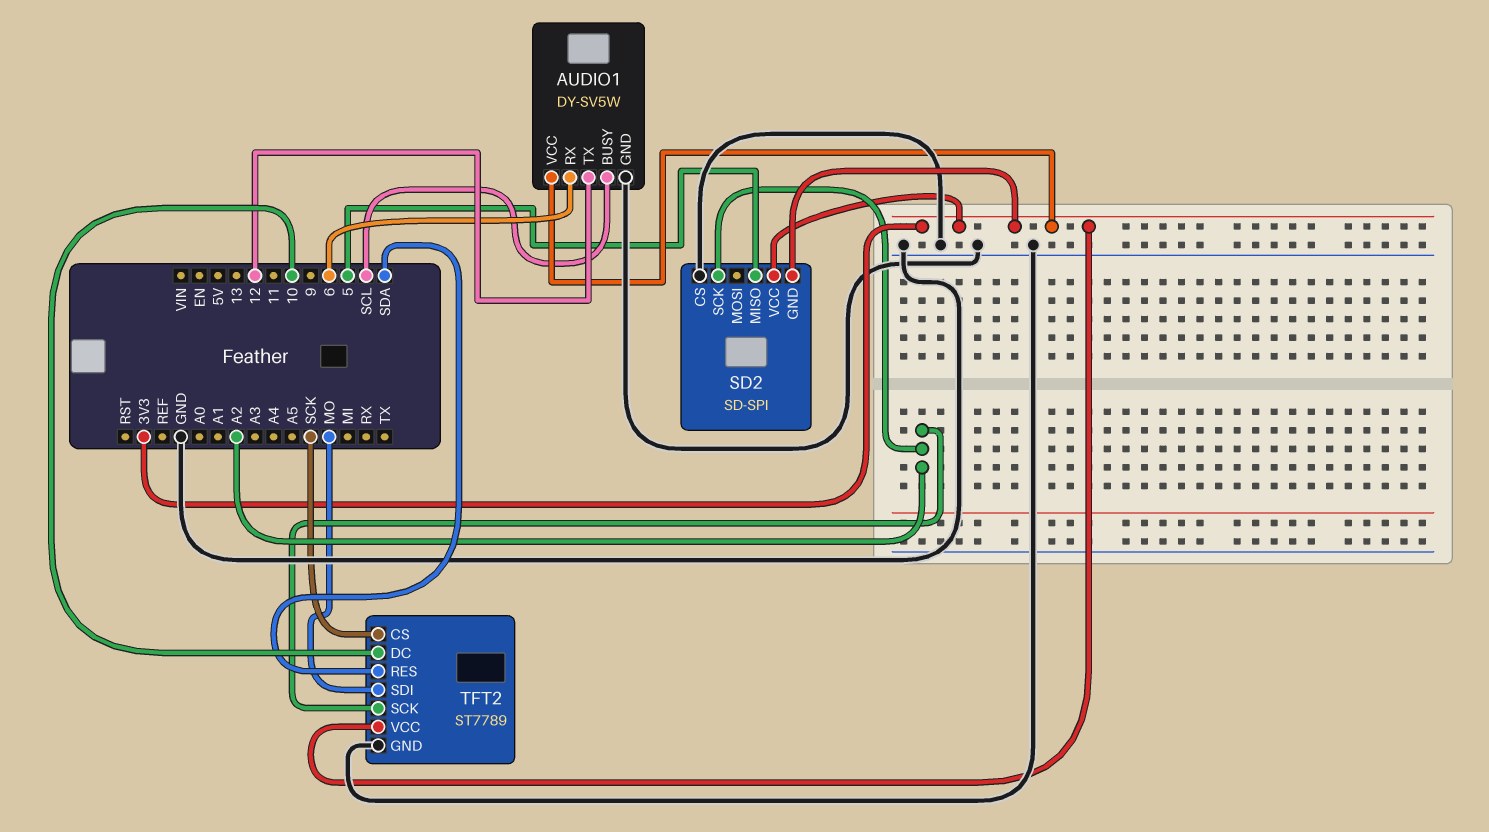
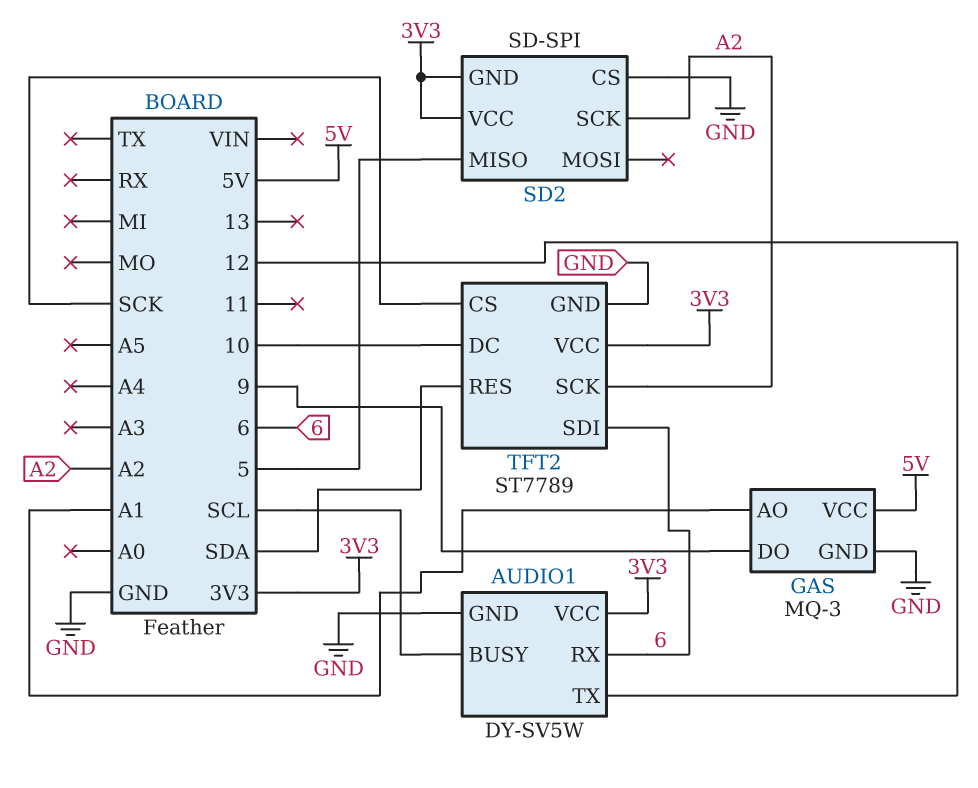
GAS: none -> MQ-3
GAS pin AO: none -> A1
GAS pin DO: none -> 9
GAS pin GND: none -> GND
GAS pin VCC: none -> 5V
TFT2 pin SDI: MO -> 6

